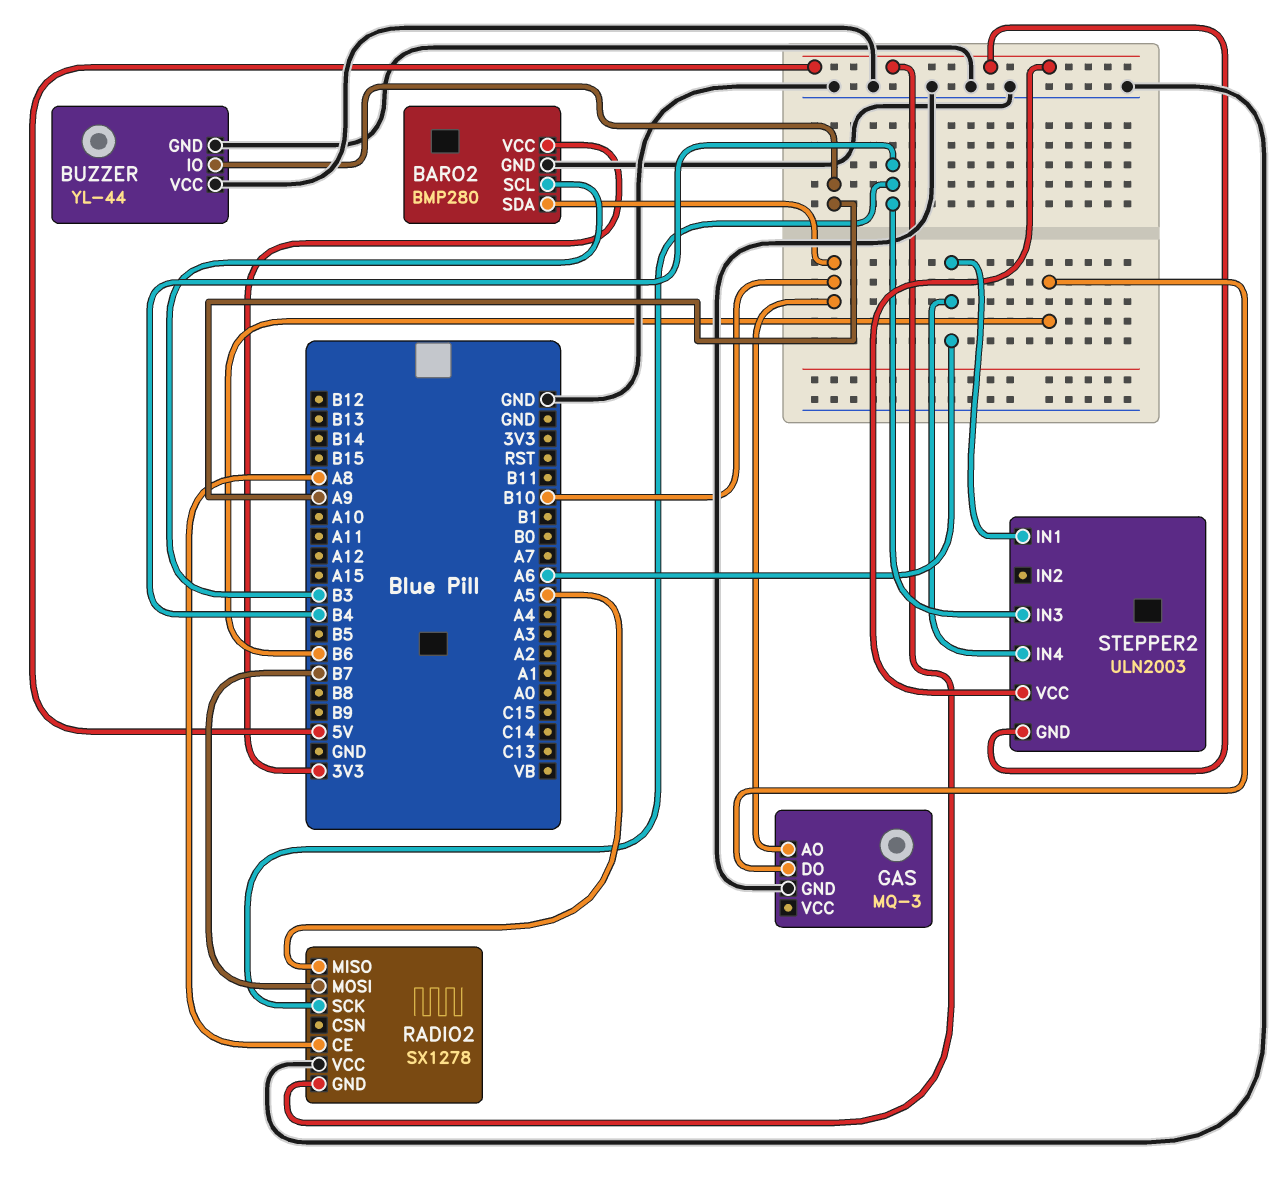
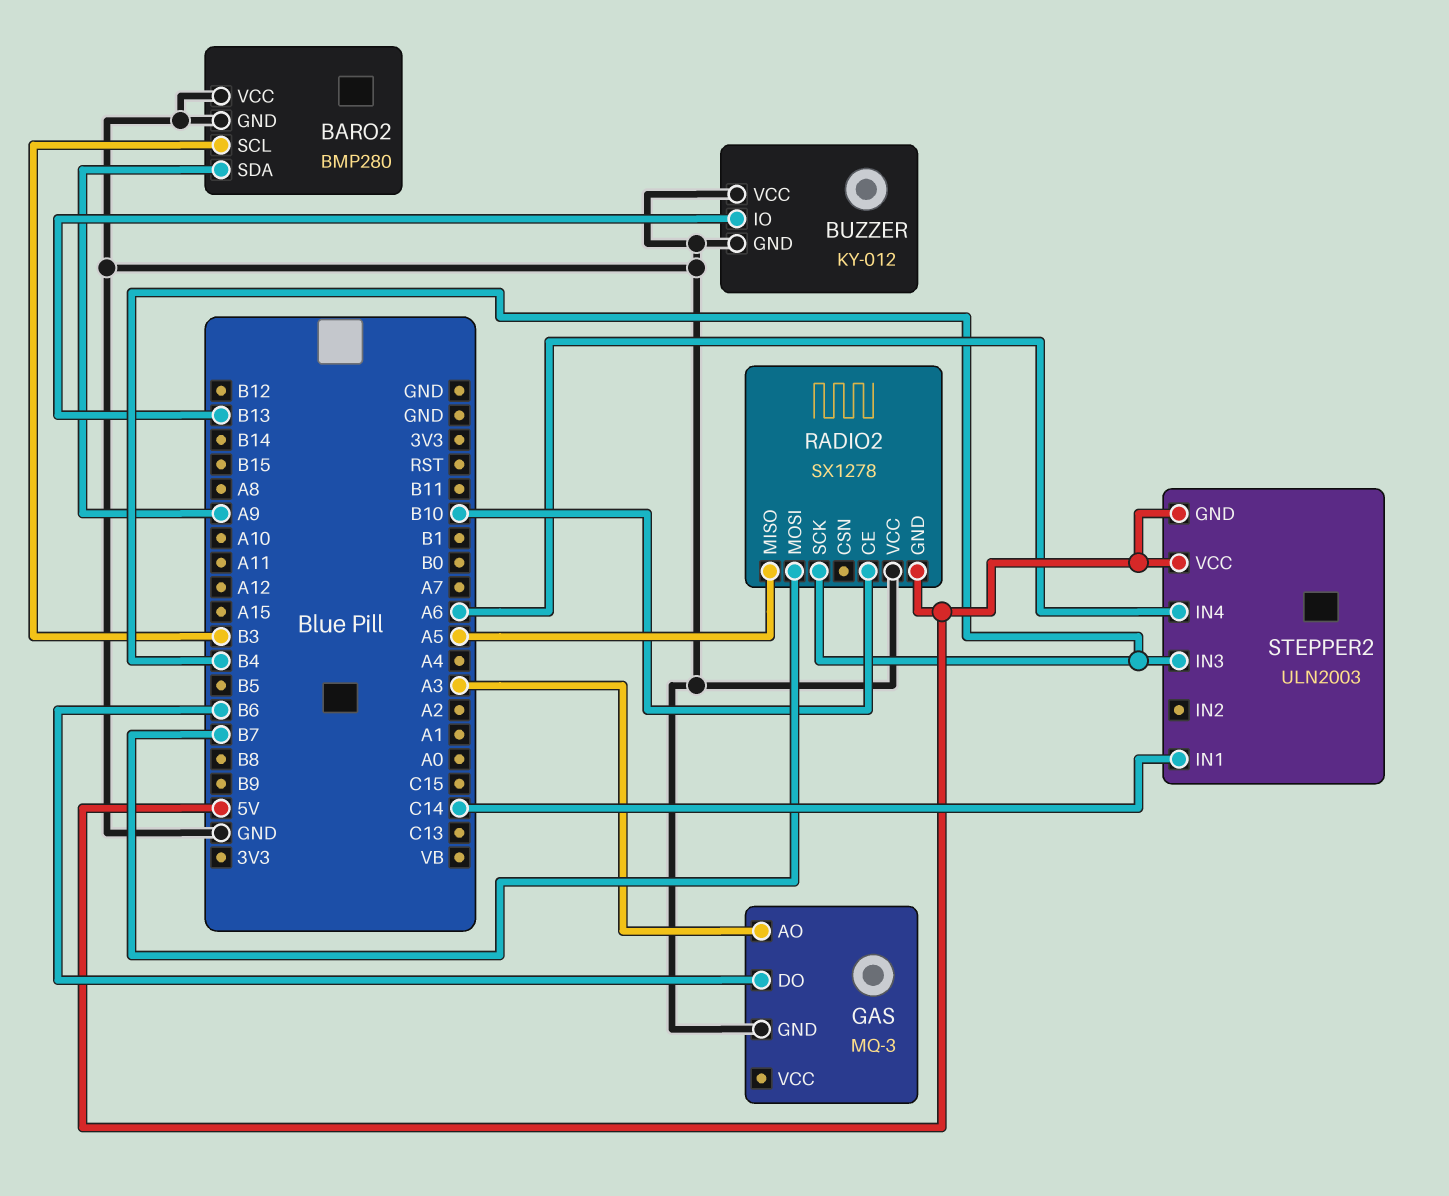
BARO2 pin SDA: B10 -> A9
BARO2 pin VCC: 3V3 -> GND
BUZZER: YL-44 -> KY-012
BUZZER pin IO: A9 -> B13
GAS pin AO: B10 -> A3
RADIO2 pin CE: A8 -> B10
STEPPER2 pin IN1: A6 -> C14

